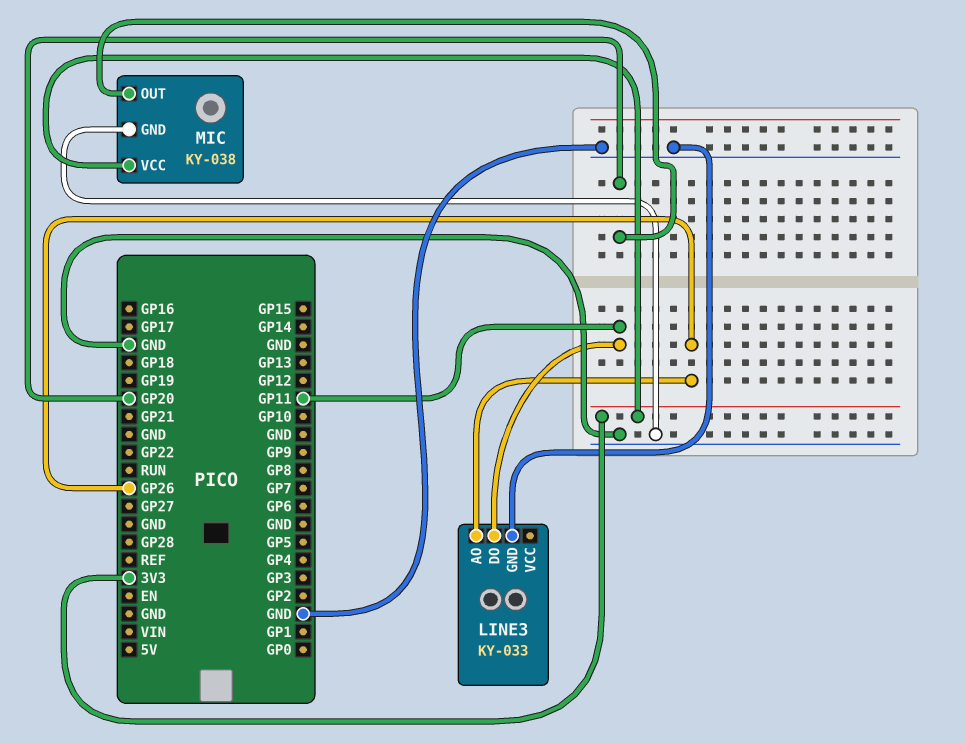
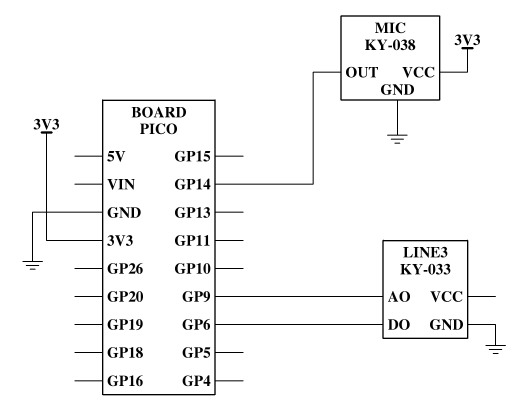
LINE3 pin AO: GP26 -> GP9
LINE3 pin DO: GP11 -> GP6
MIC pin OUT: GP20 -> GP14

